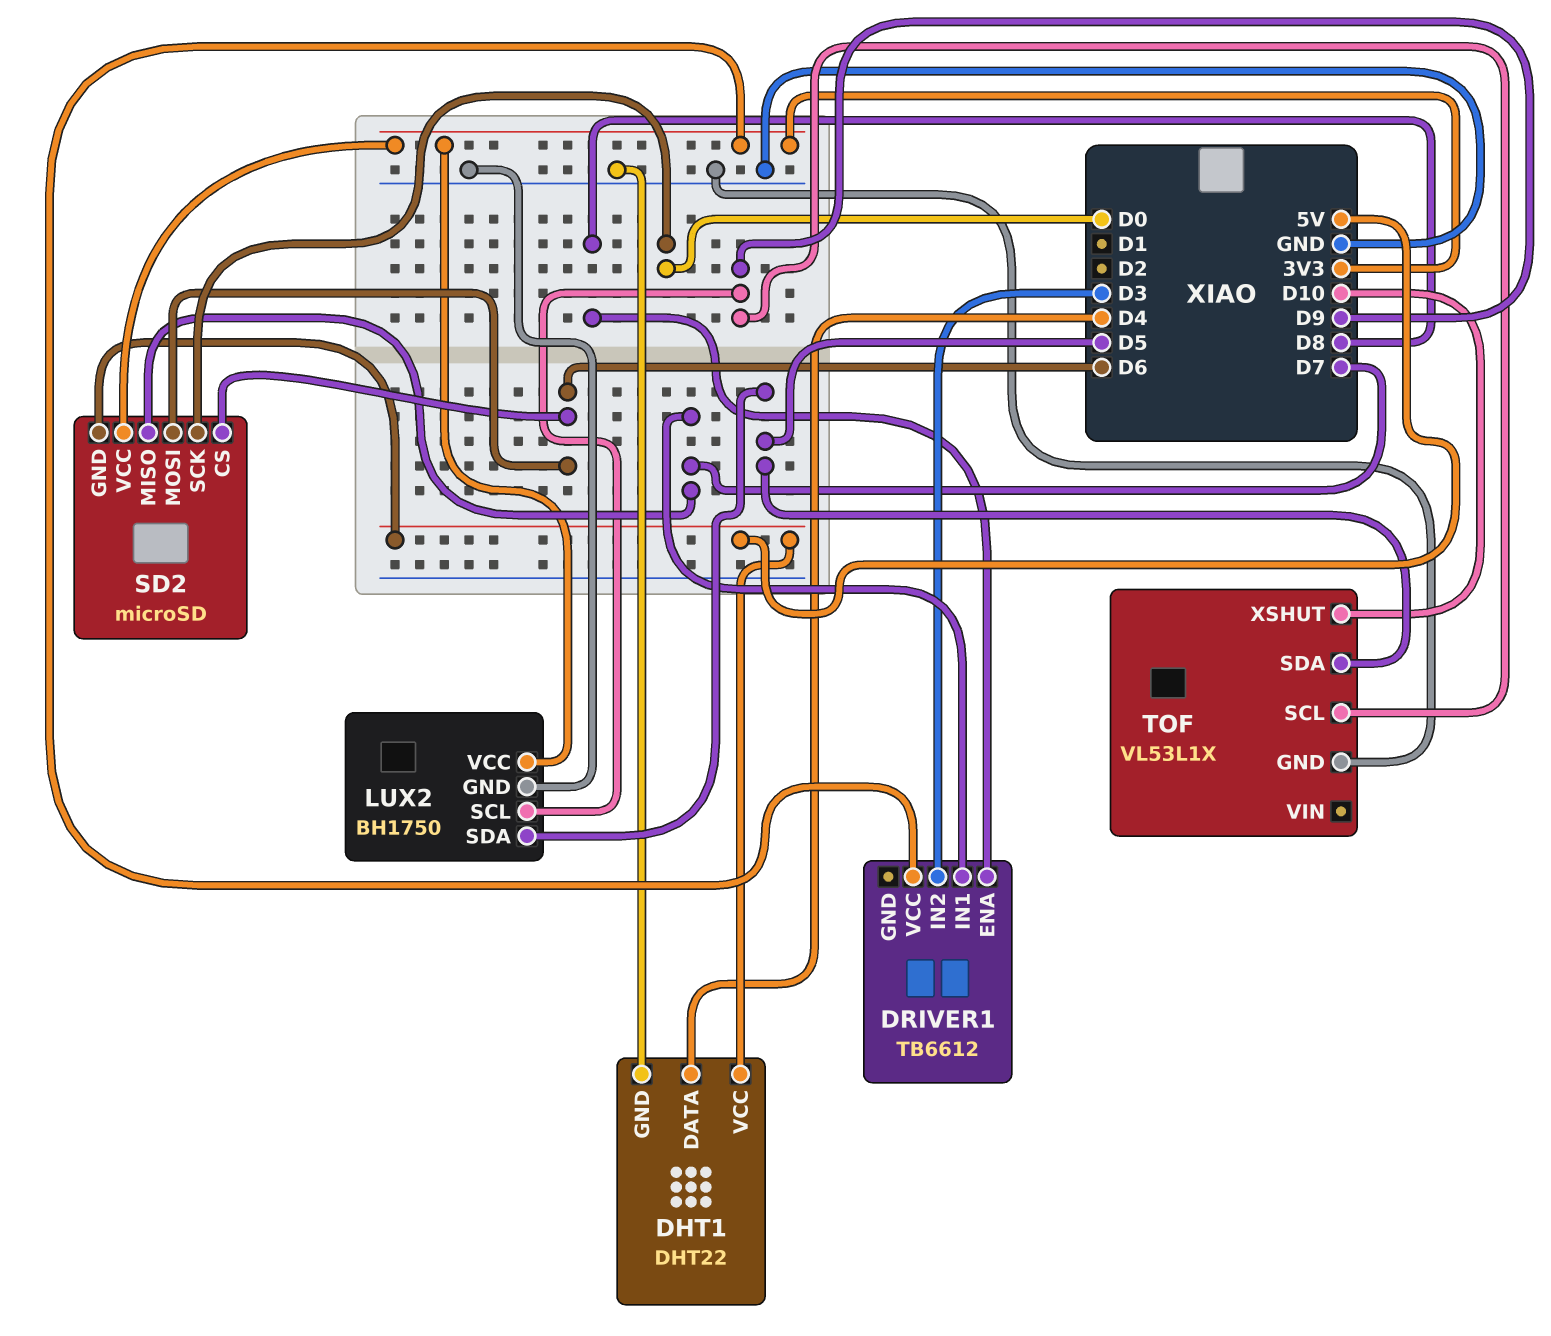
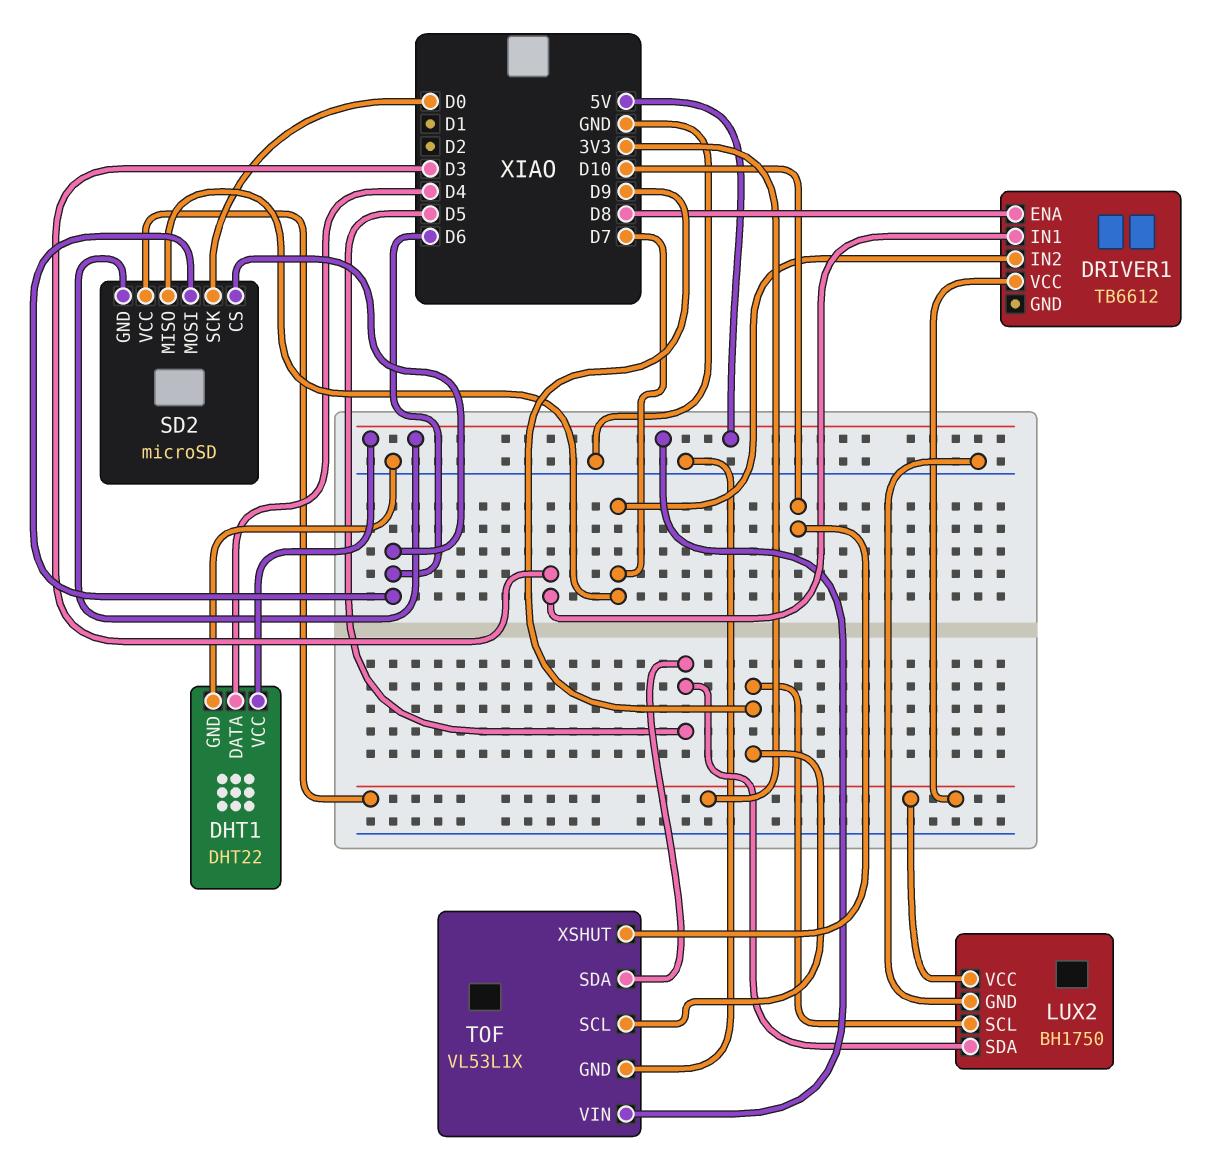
DRIVER1 pin IN1: D7 -> D3
DRIVER1 pin IN2: D3 -> D7
TOF pin VIN: none -> 5V

